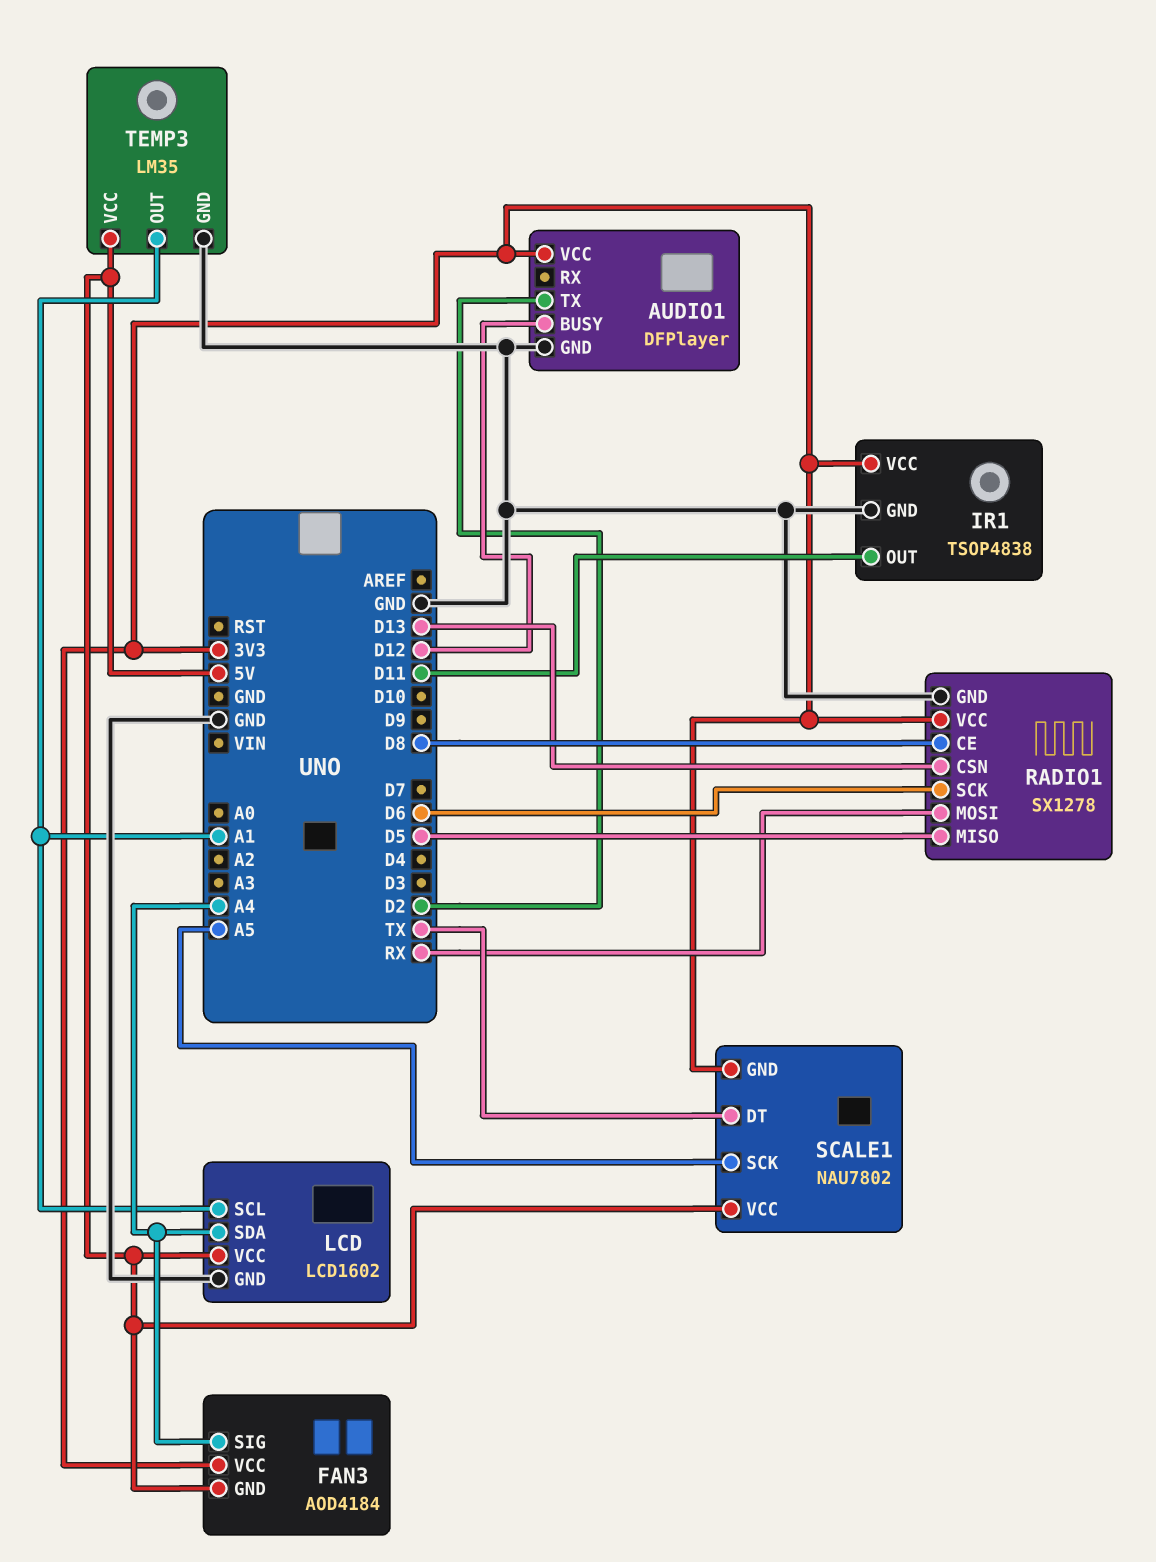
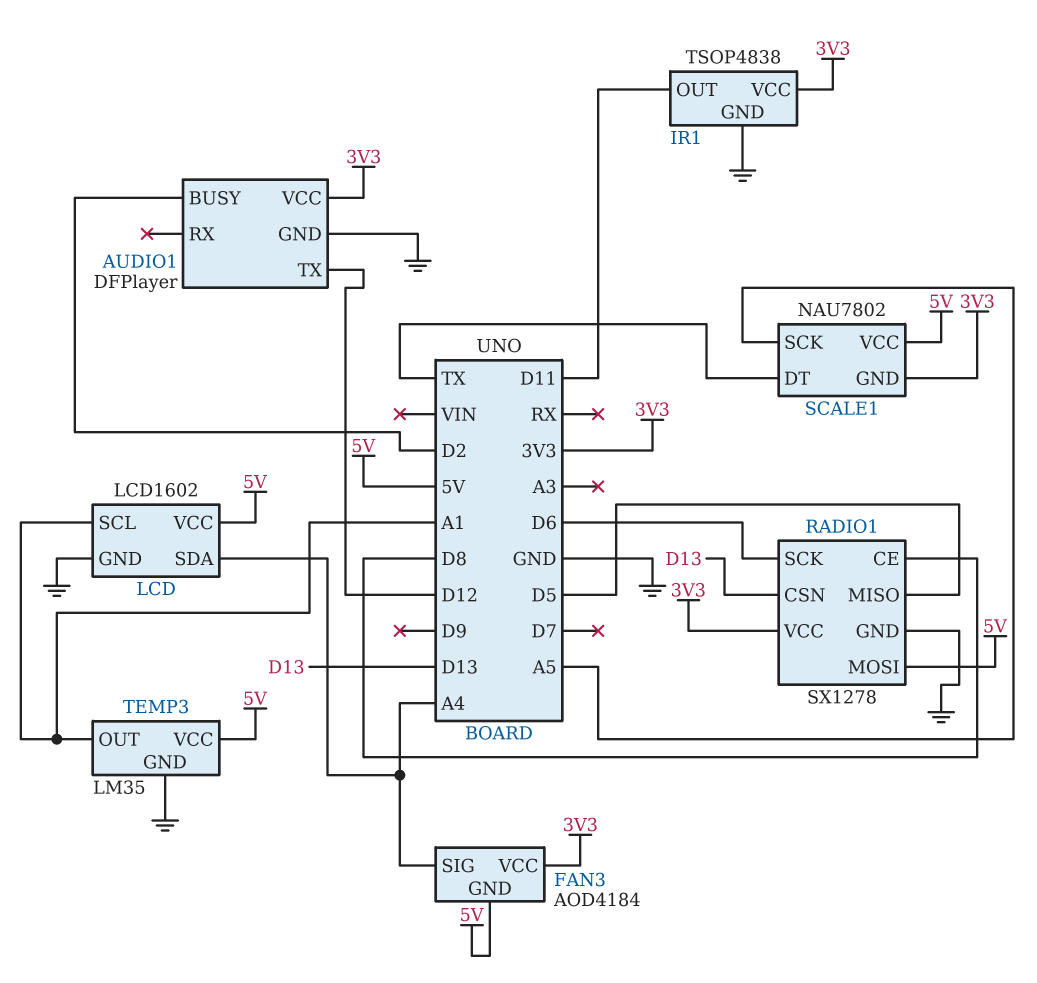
AUDIO1 pin BUSY: D12 -> D2
AUDIO1 pin TX: D2 -> D12
RADIO1 pin MOSI: RX -> 5V

